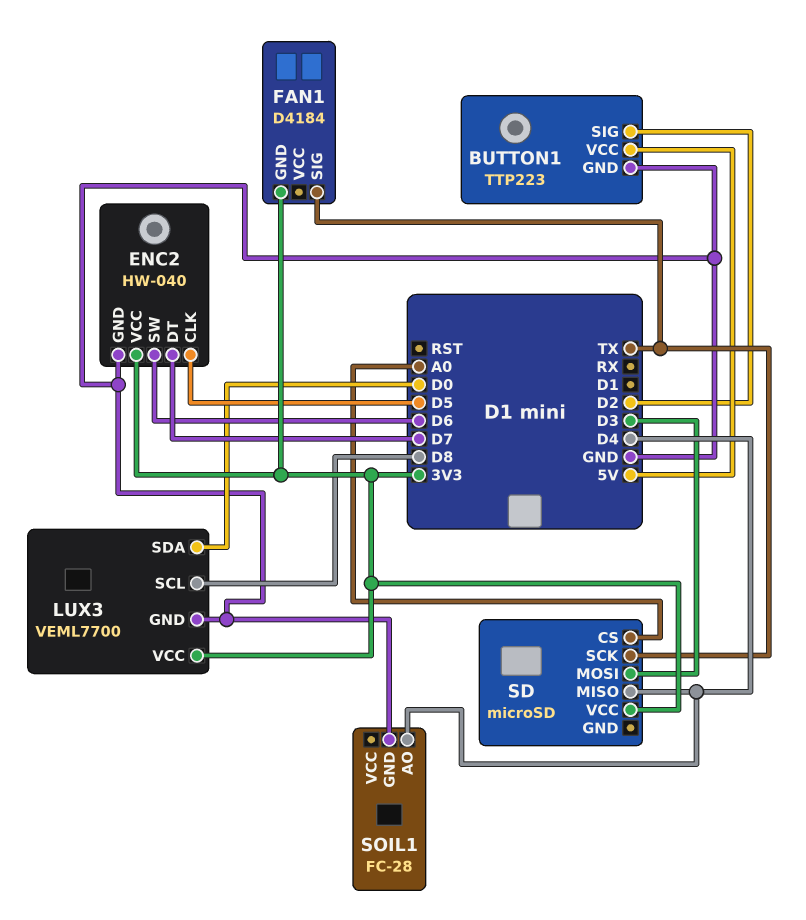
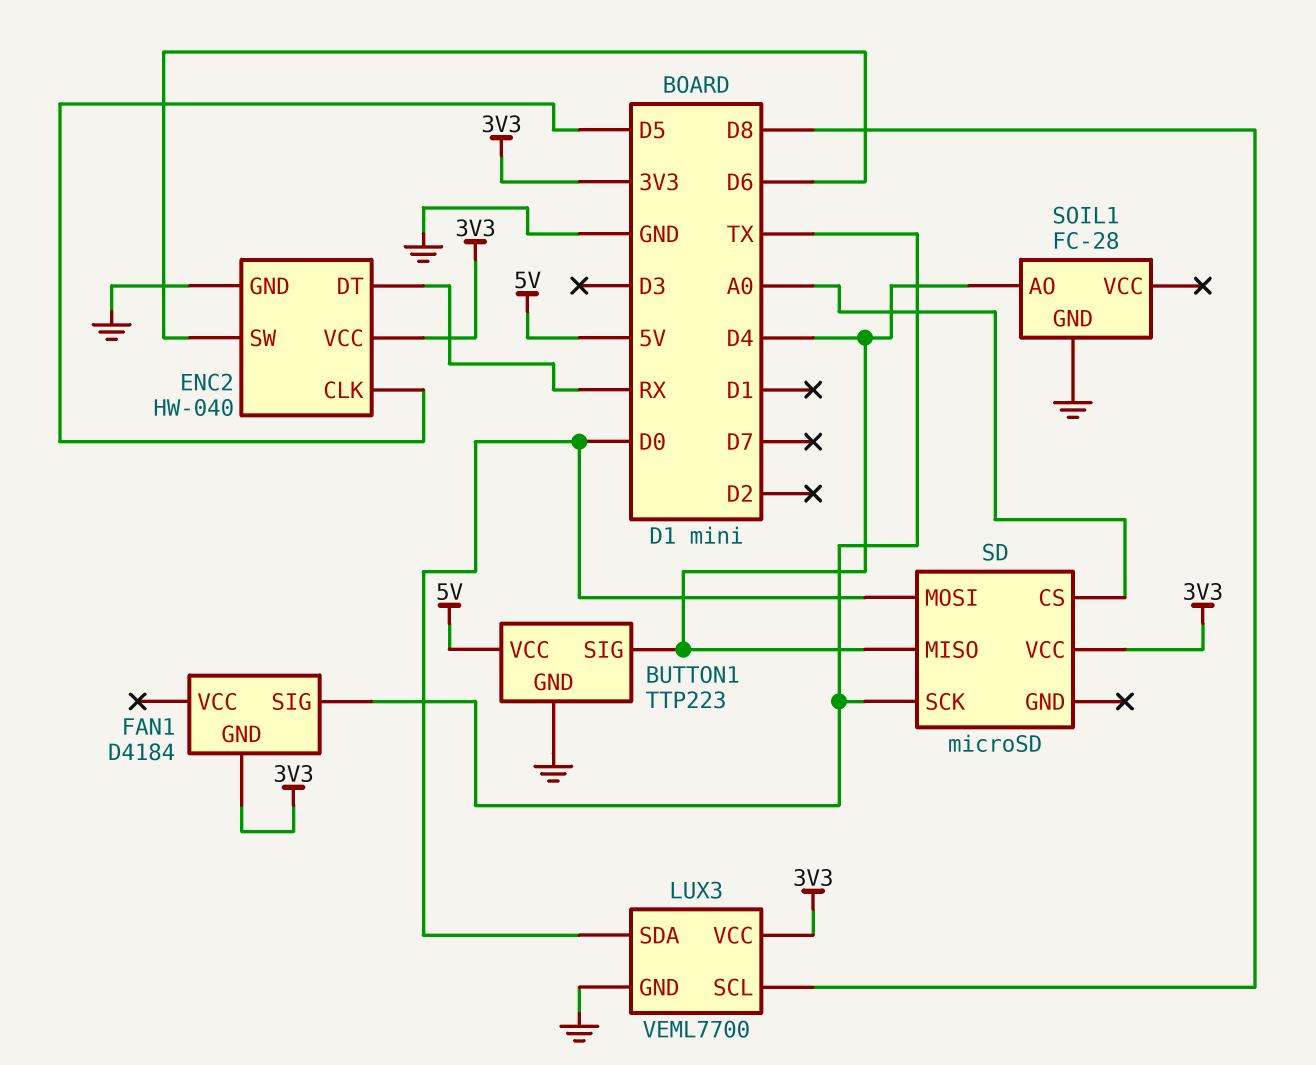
BUTTON1 pin SIG: D2 -> D4
ENC2 pin DT: D7 -> RX
SD pin MOSI: D3 -> D0

